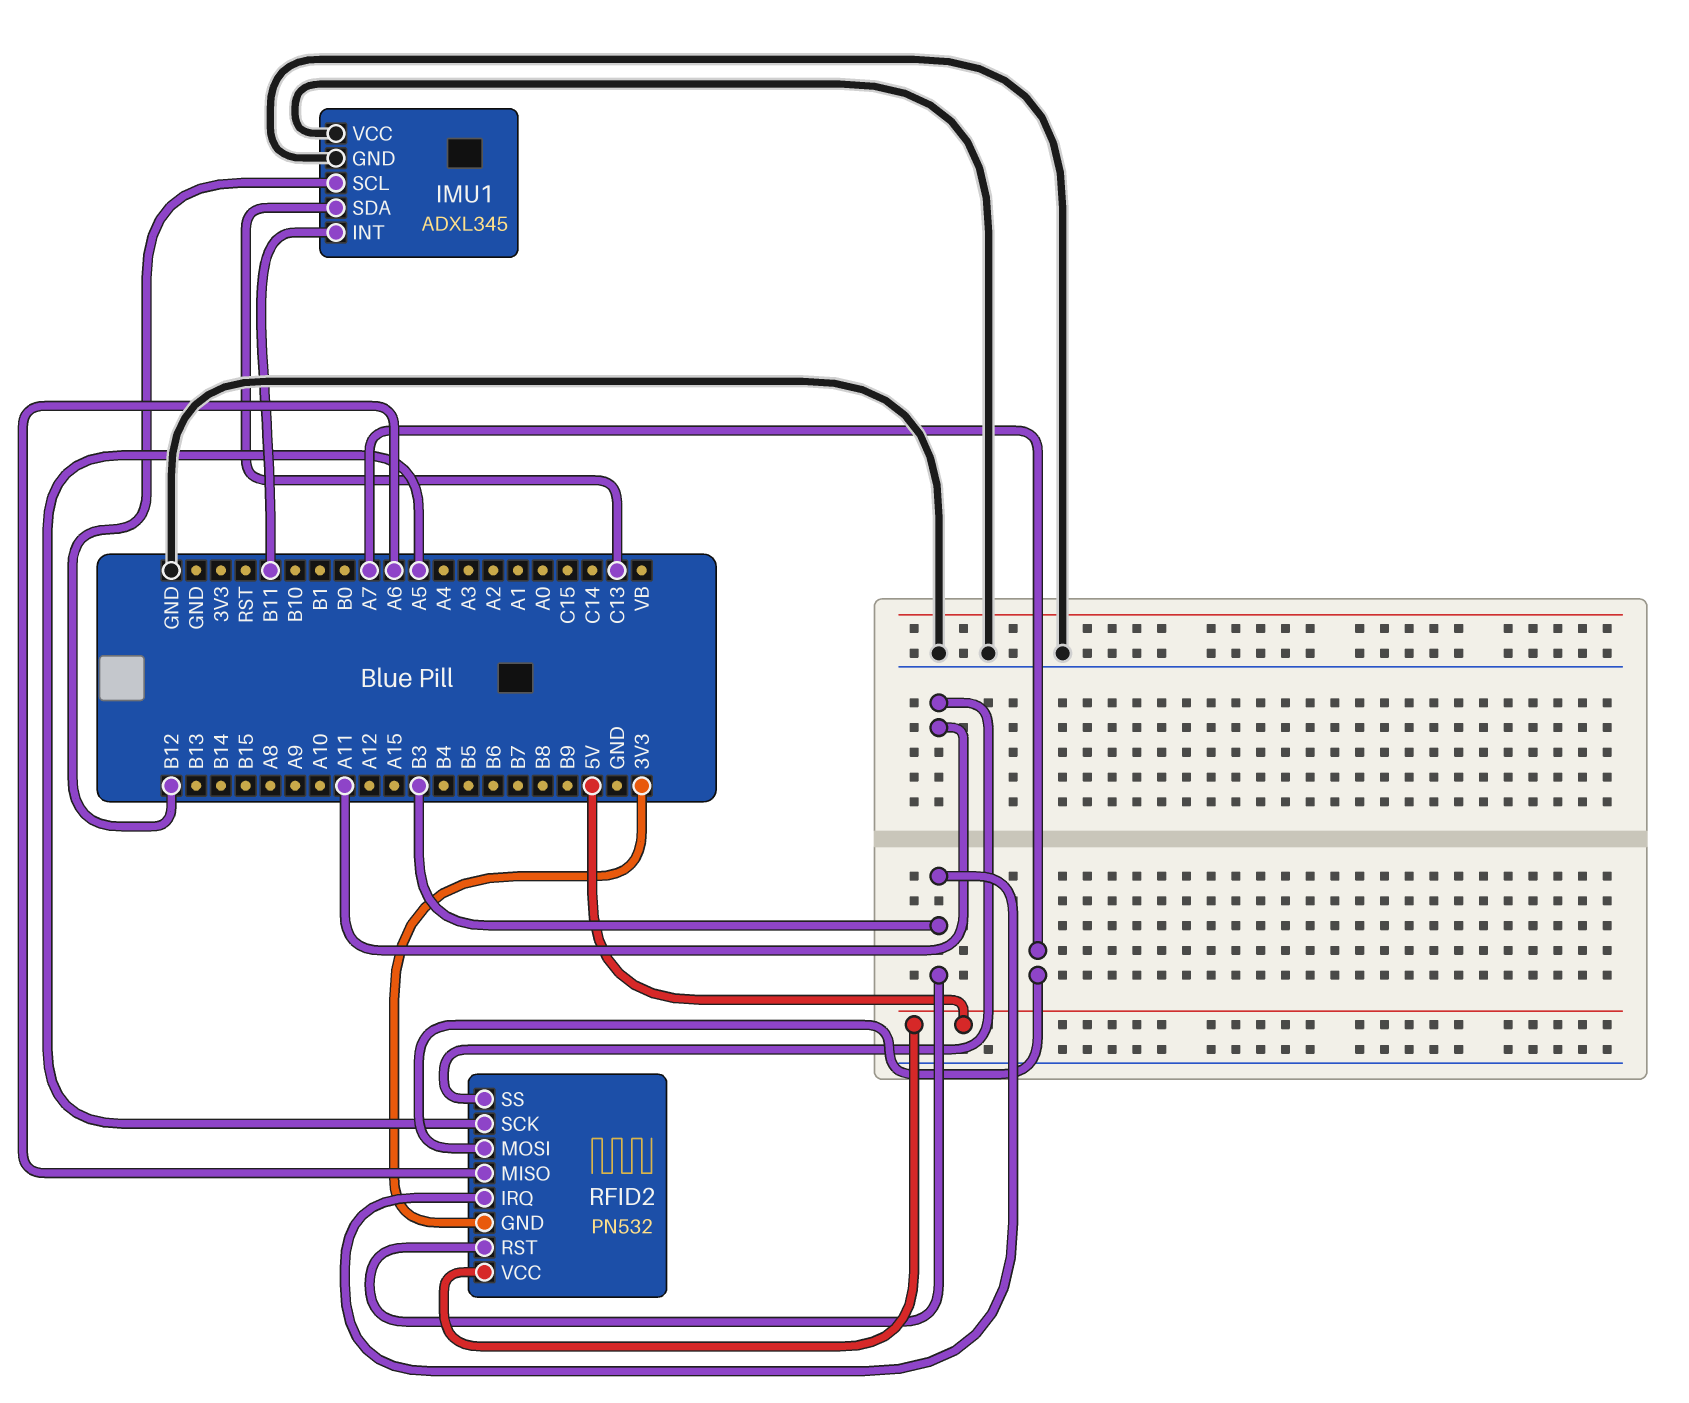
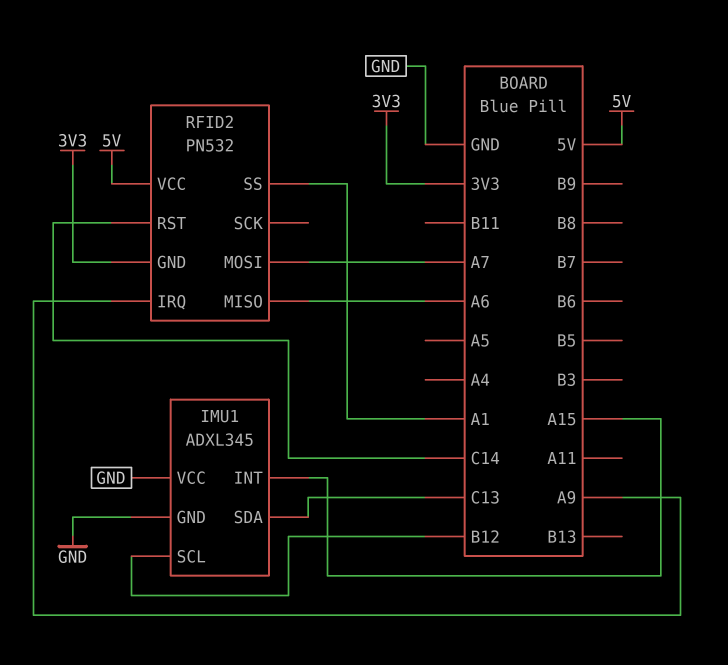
IMU1 pin INT: B11 -> A15
RFID2 pin IRQ: B3 -> A9
RFID2 pin RST: B3 -> C14
RFID2 pin SCK: A5 -> none
RFID2 pin SS: A11 -> A1

